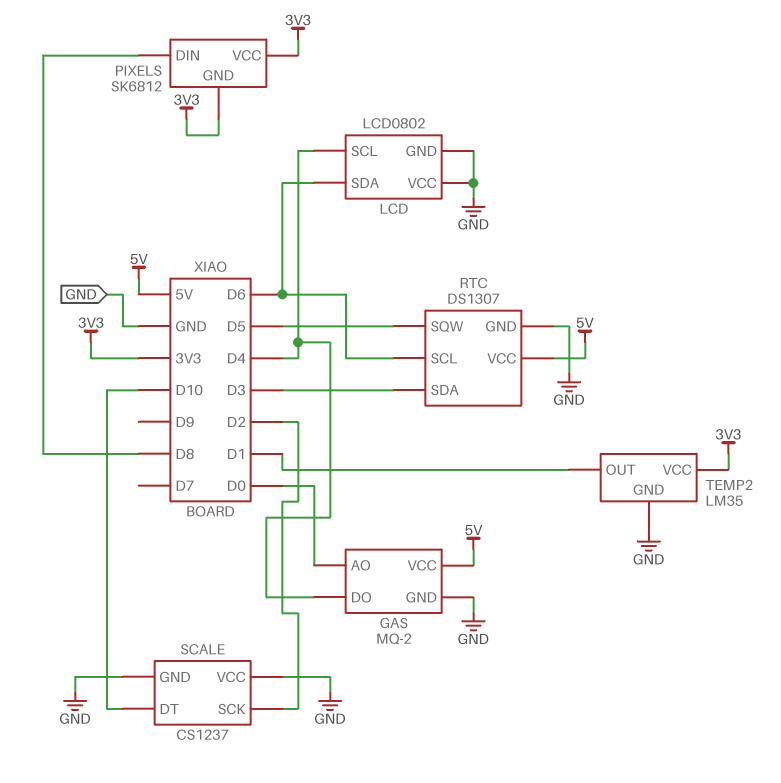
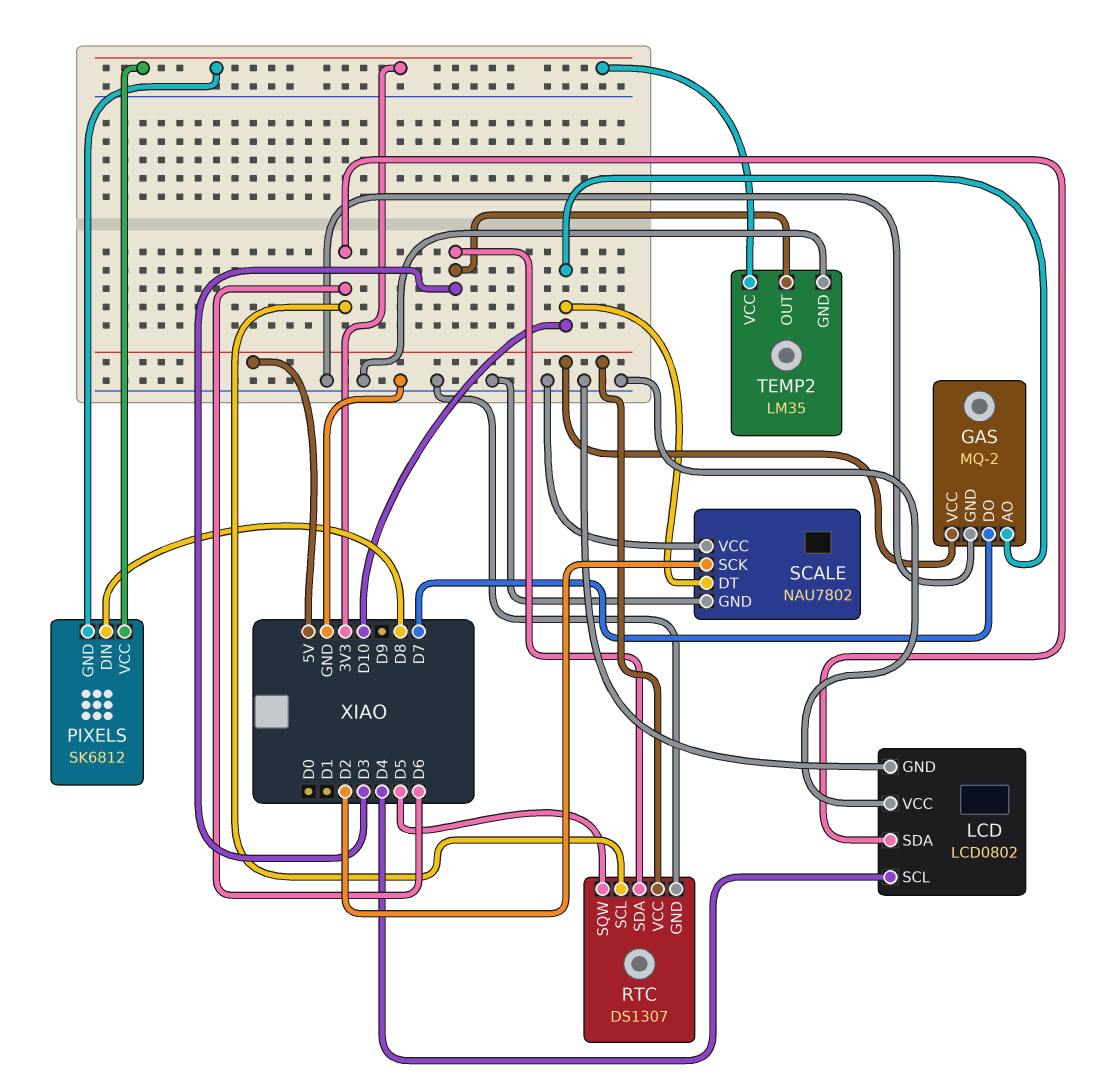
GAS pin AO: D0 -> D10
GAS pin DO: D4 -> D7
SCALE: CS1237 -> NAU7802
TEMP2 pin OUT: D1 -> D3

